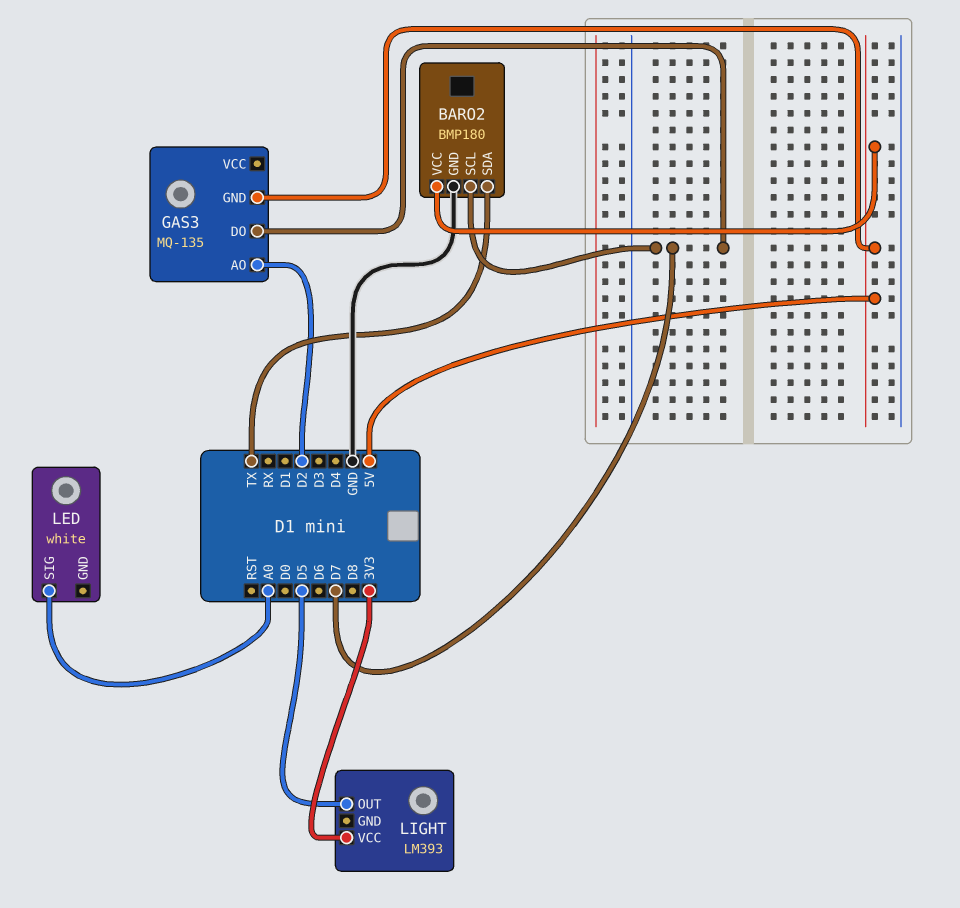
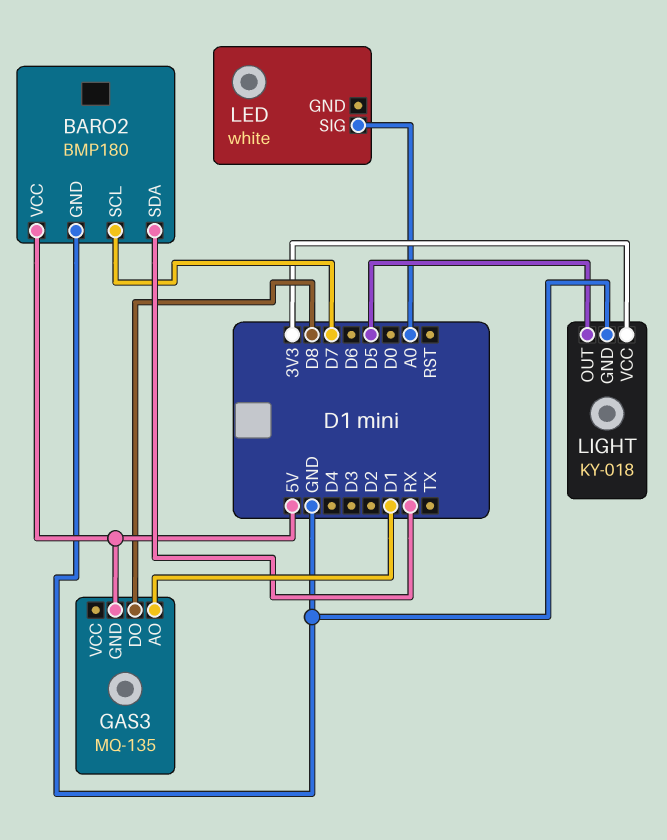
BARO2 pin SDA: TX -> RX
GAS3 pin AO: D2 -> D1
GAS3 pin DO: D7 -> D8
LIGHT: LM393 -> KY-018
LIGHT pin GND: none -> GND

